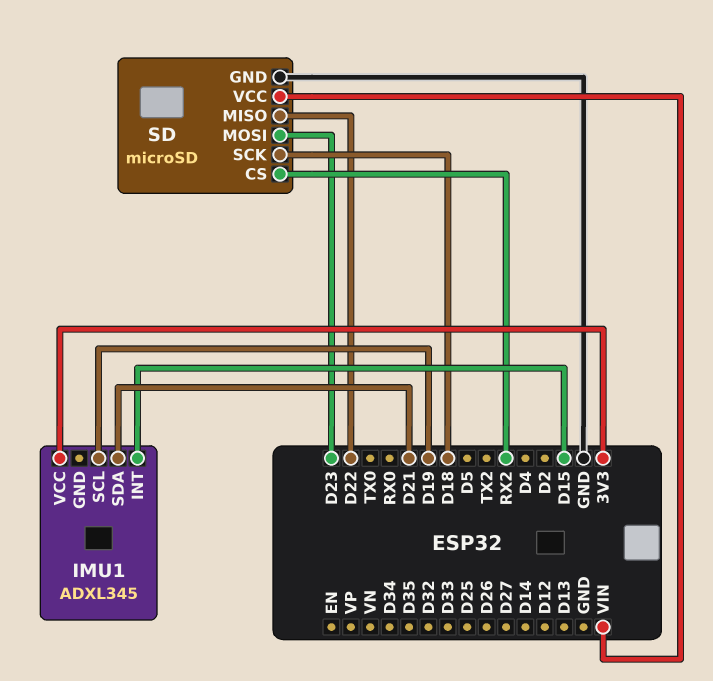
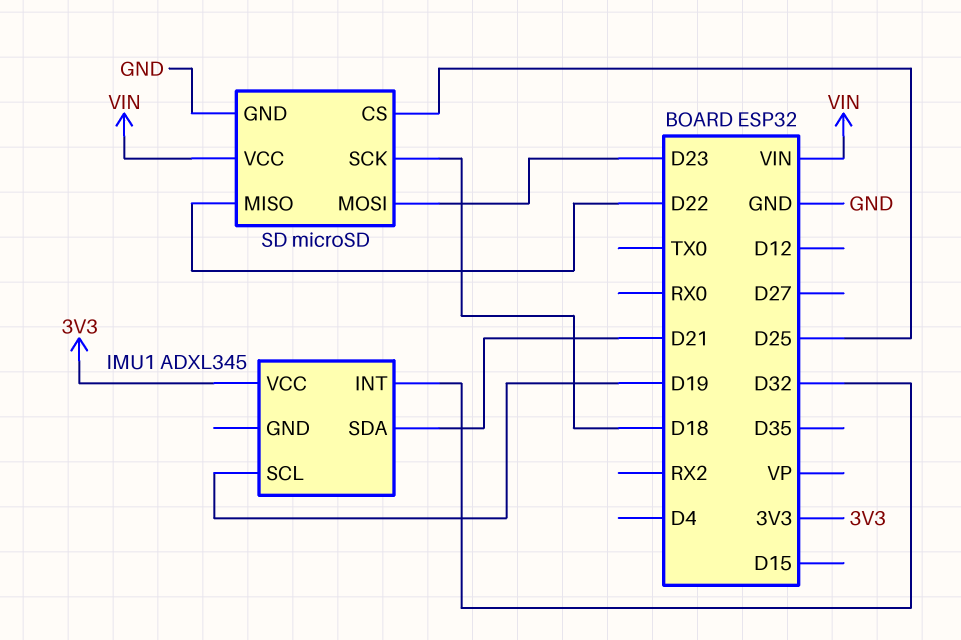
IMU1 pin INT: D15 -> D32
SD pin CS: RX2 -> D25

